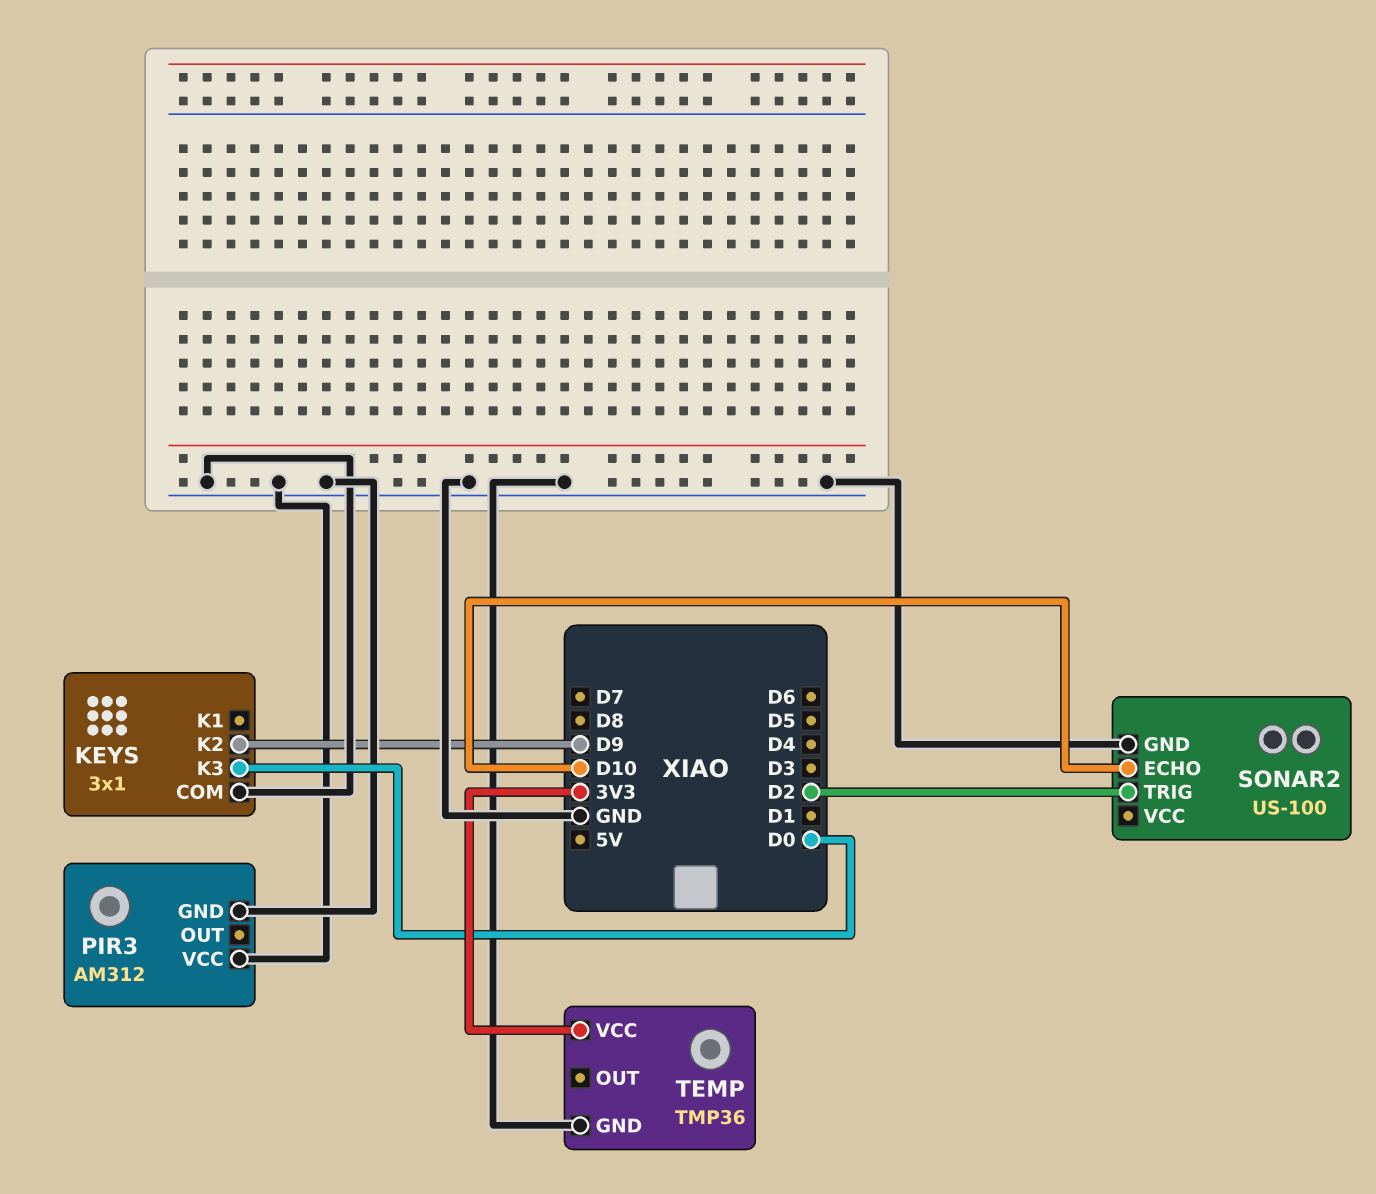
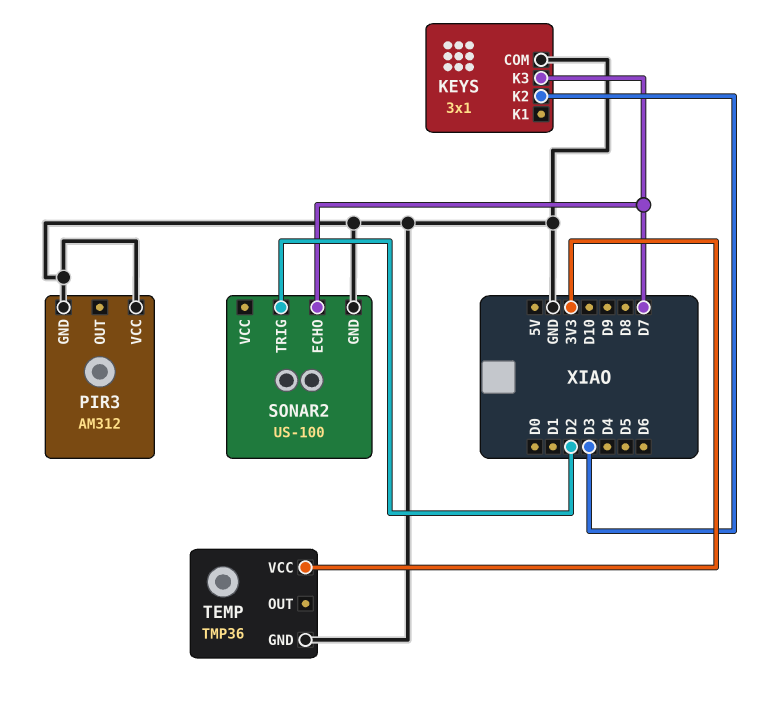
KEYS pin K2: D9 -> D3
KEYS pin K3: D0 -> D7
SONAR2 pin ECHO: D10 -> D7

